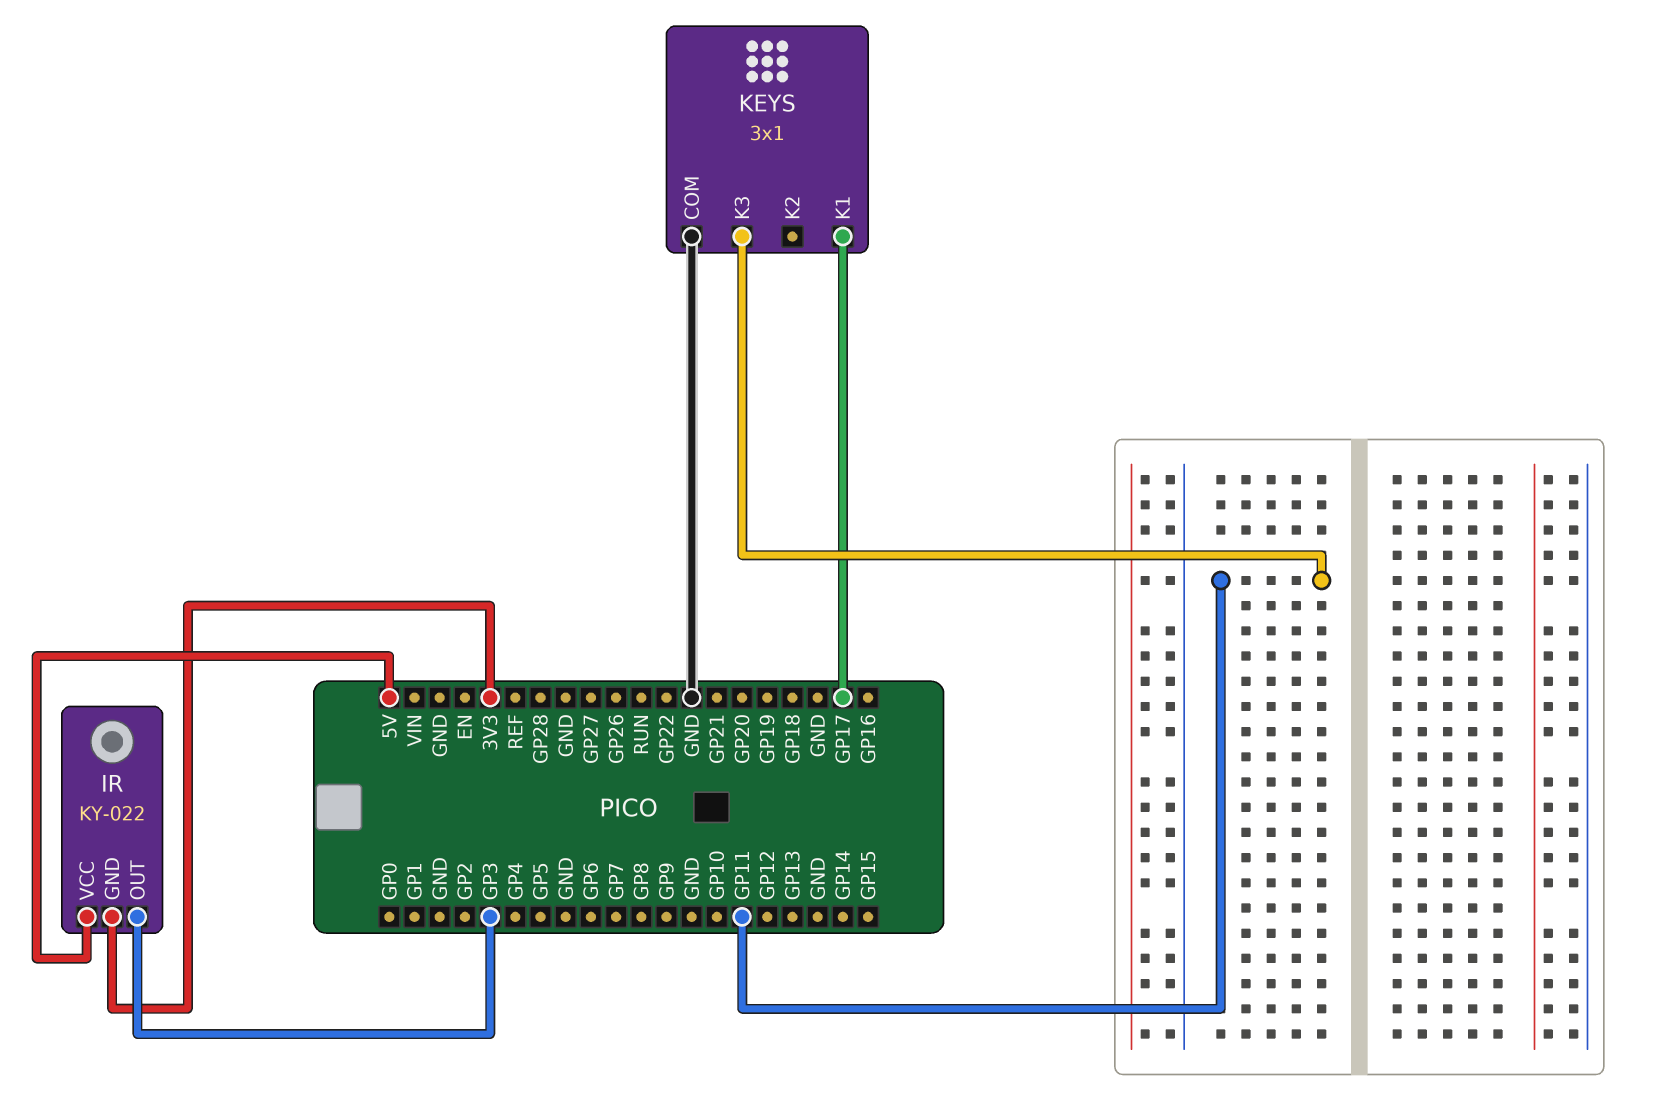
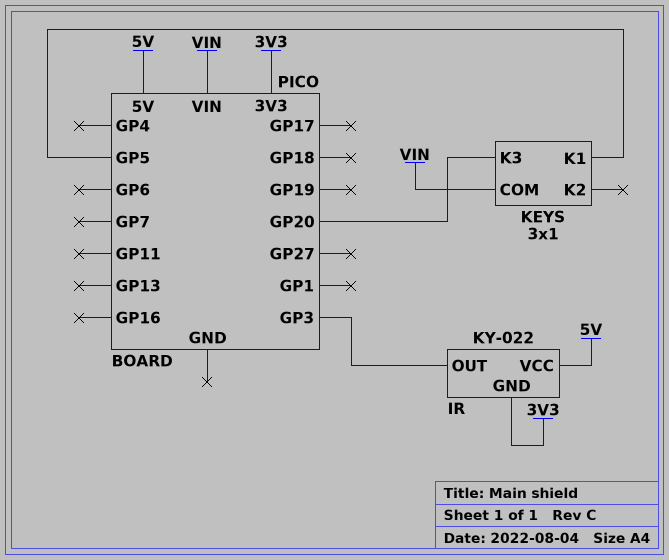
KEYS pin COM: GND -> VIN
KEYS pin K1: GP17 -> GP5
KEYS pin K3: GP11 -> GP20

